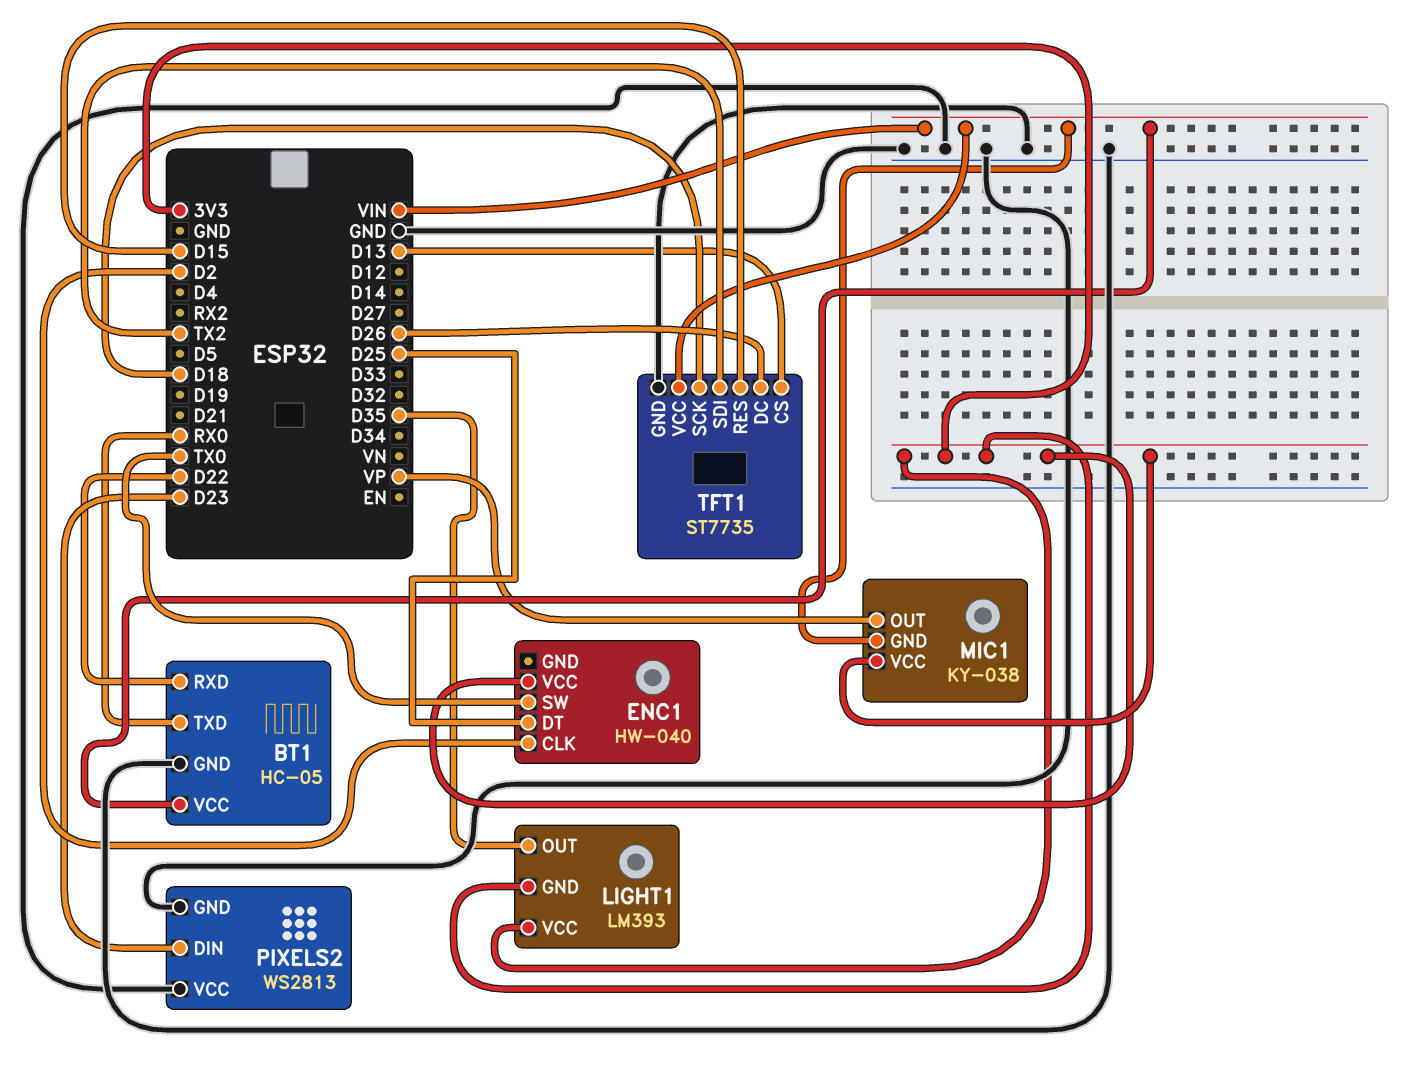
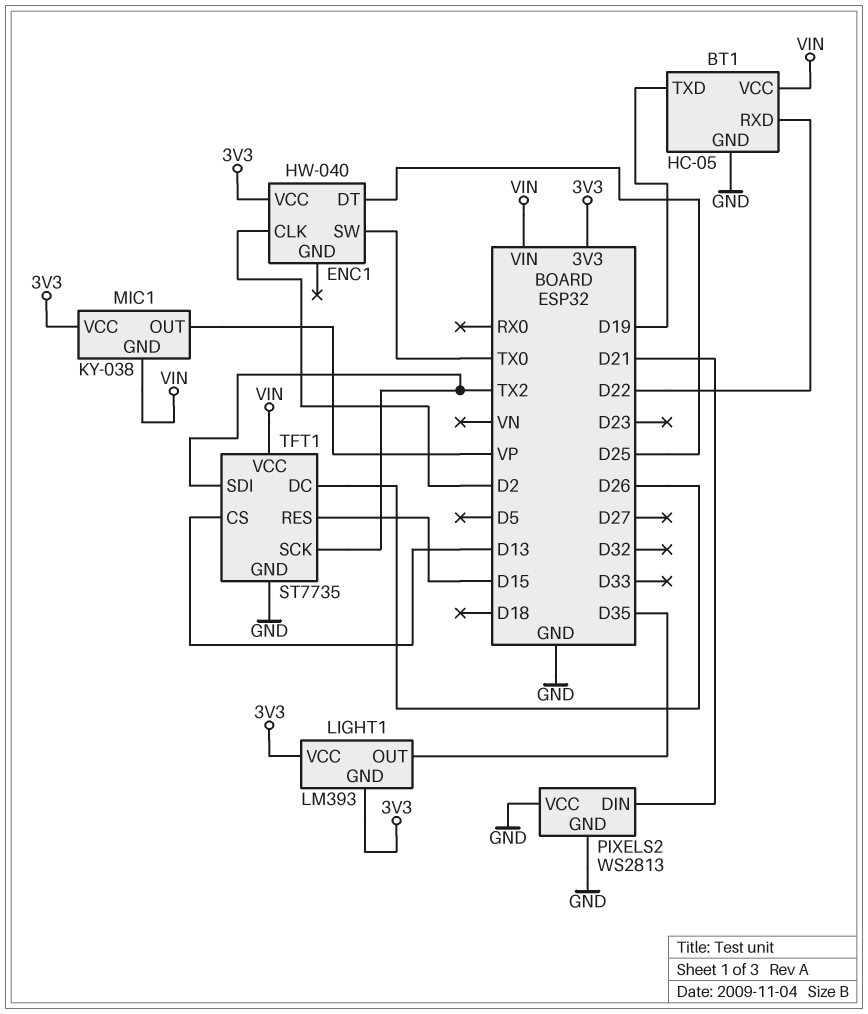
BT1 pin TXD: RX0 -> D19
PIXELS2 pin DIN: D23 -> D21
TFT1 pin SCK: D18 -> TX2

